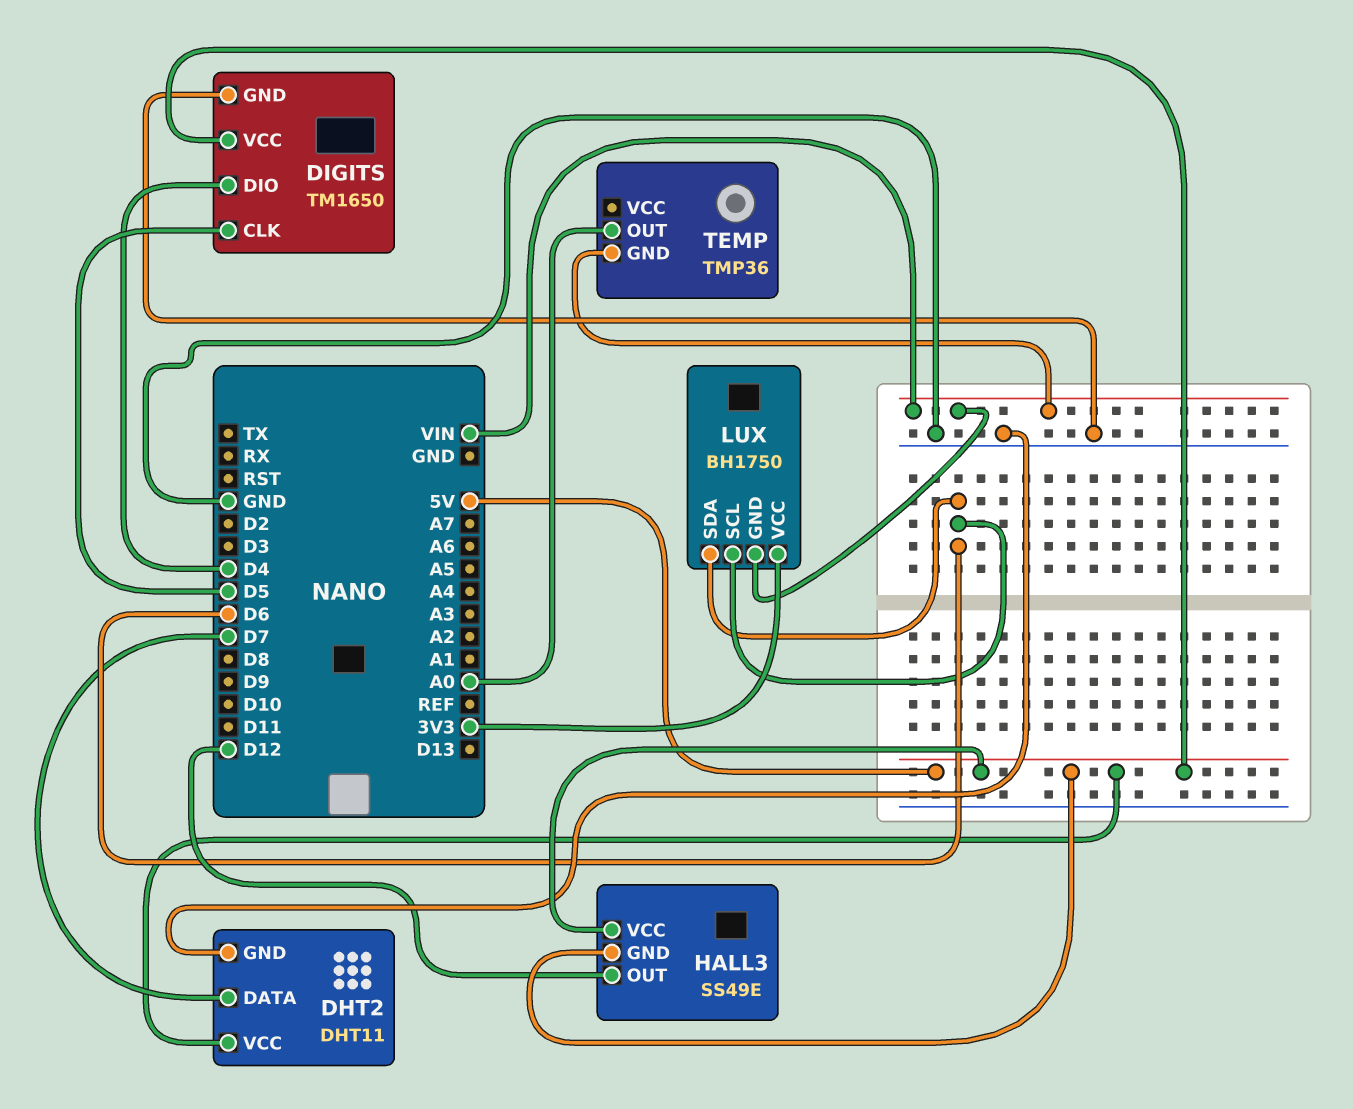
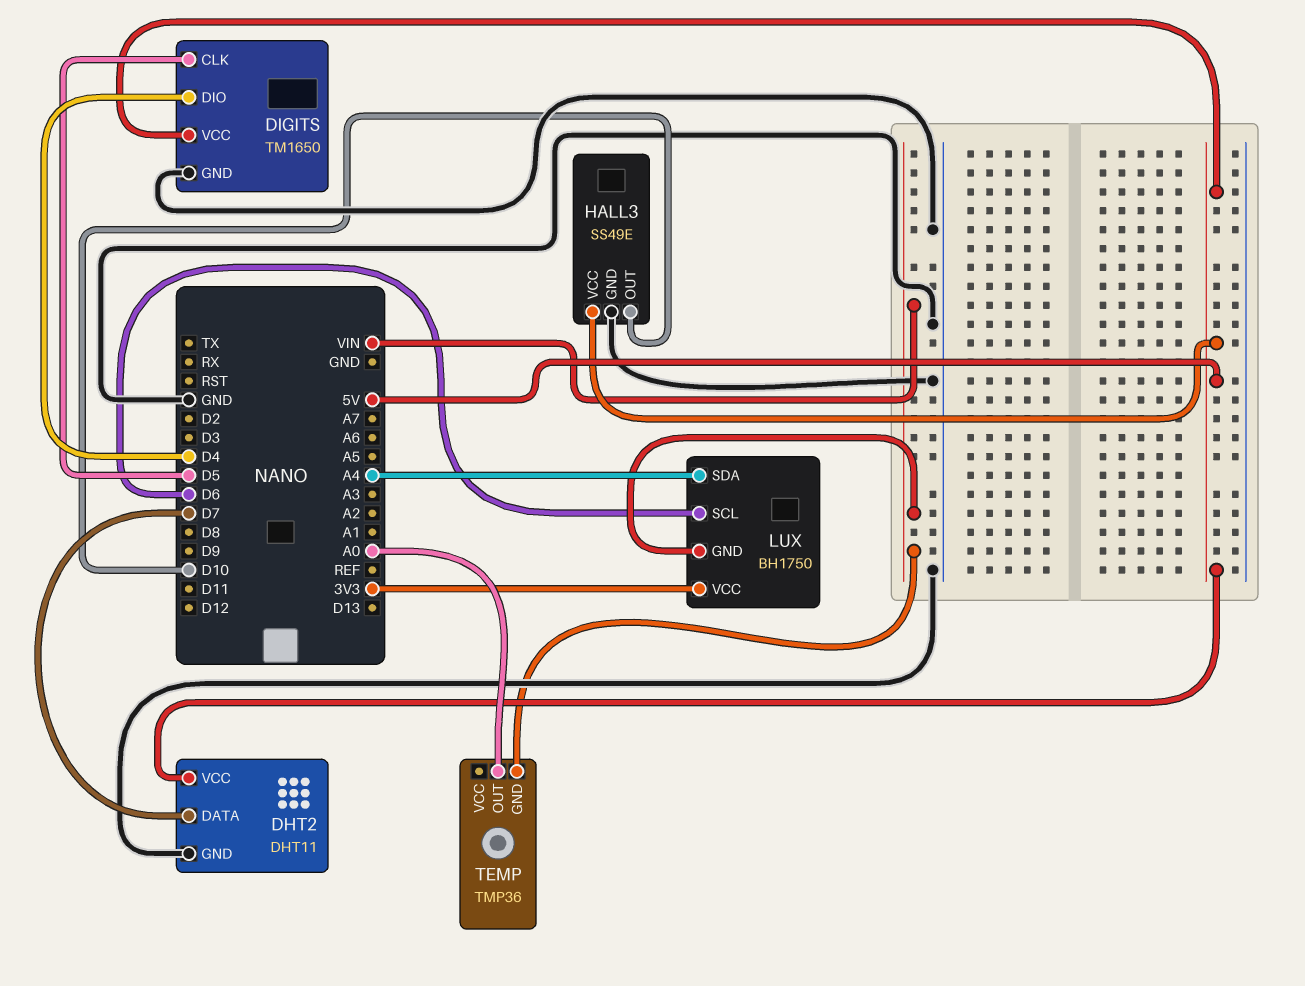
HALL3 pin GND: 5V -> GND
HALL3 pin OUT: D12 -> D10
LUX pin SDA: D6 -> A4

